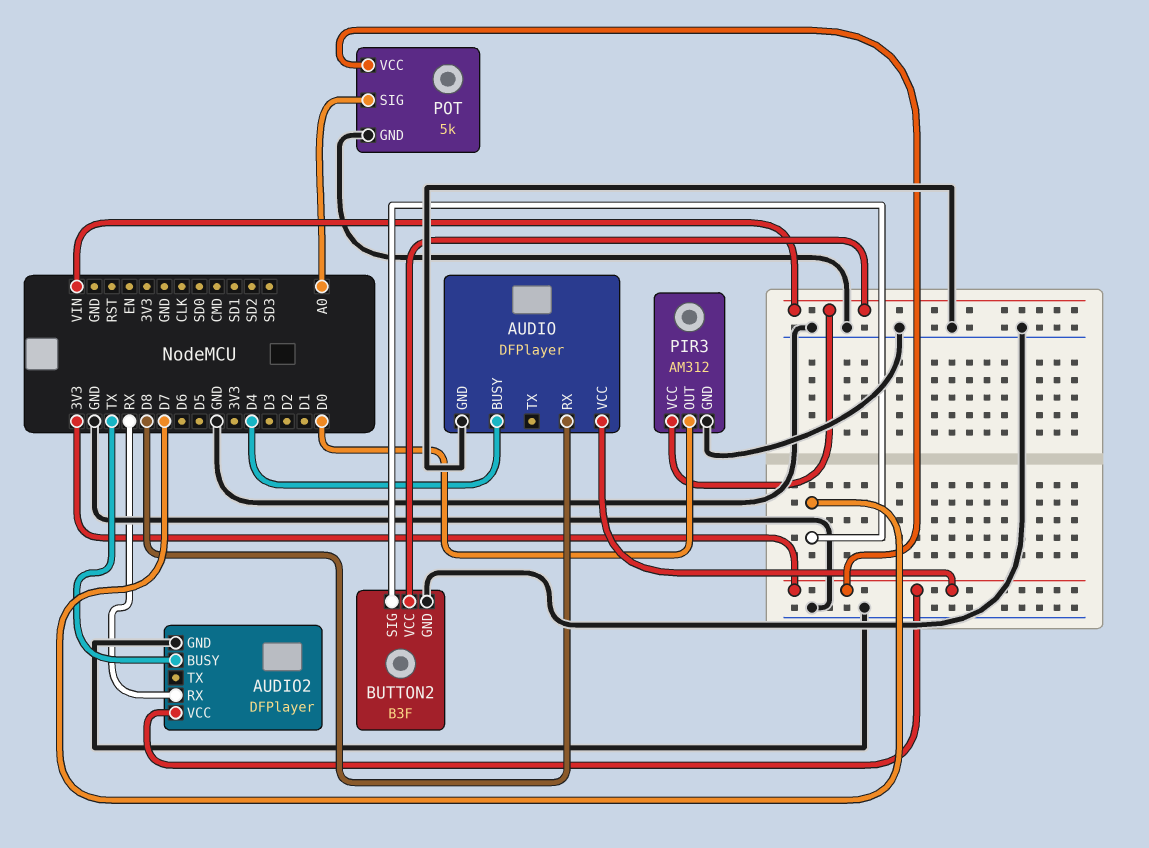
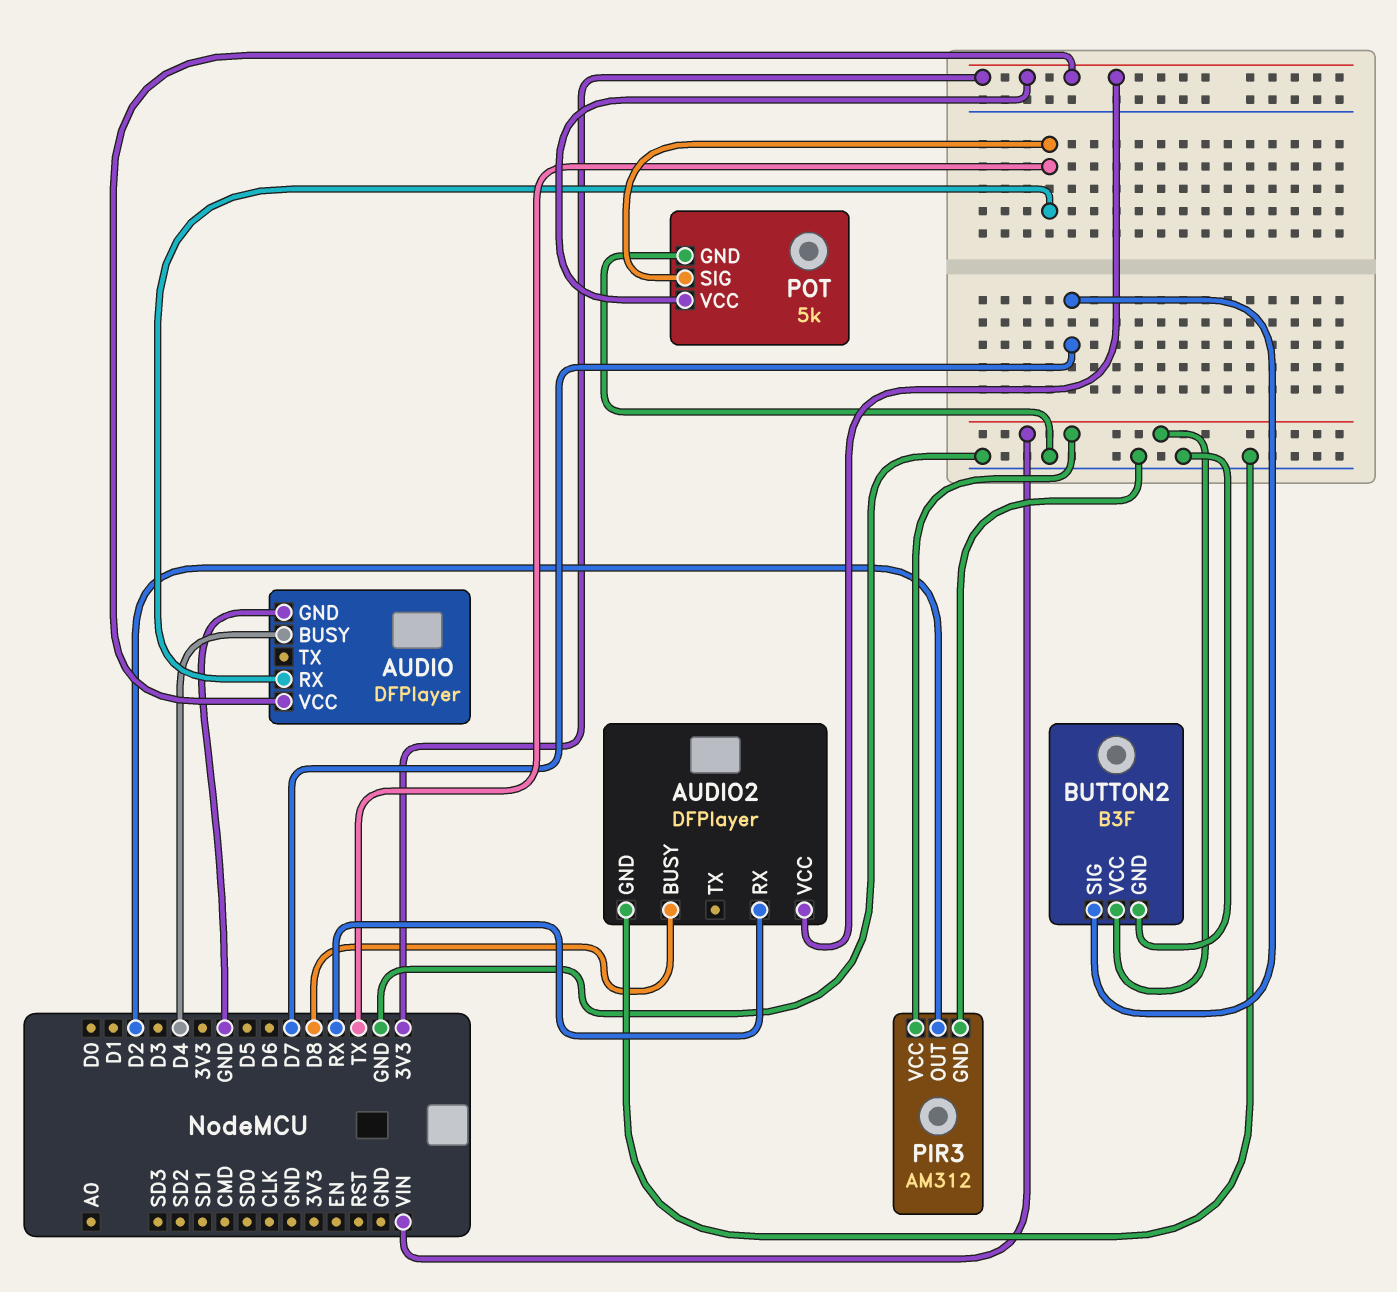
AUDIO pin RX: D8 -> TX
AUDIO2 pin BUSY: TX -> D8
PIR3 pin OUT: D0 -> D2
POT pin SIG: A0 -> TX

